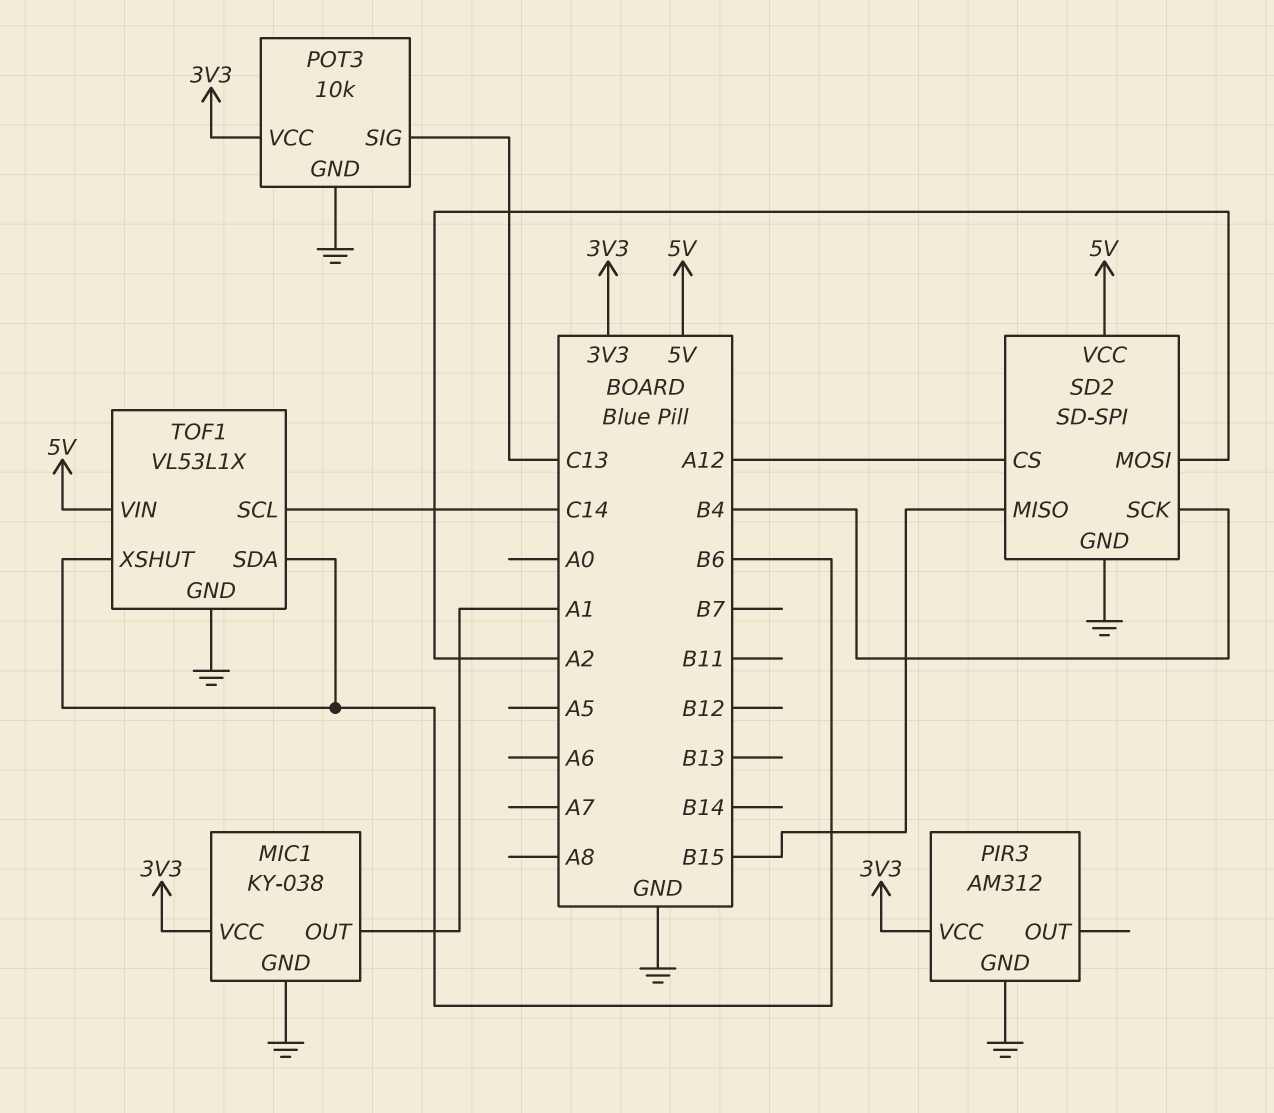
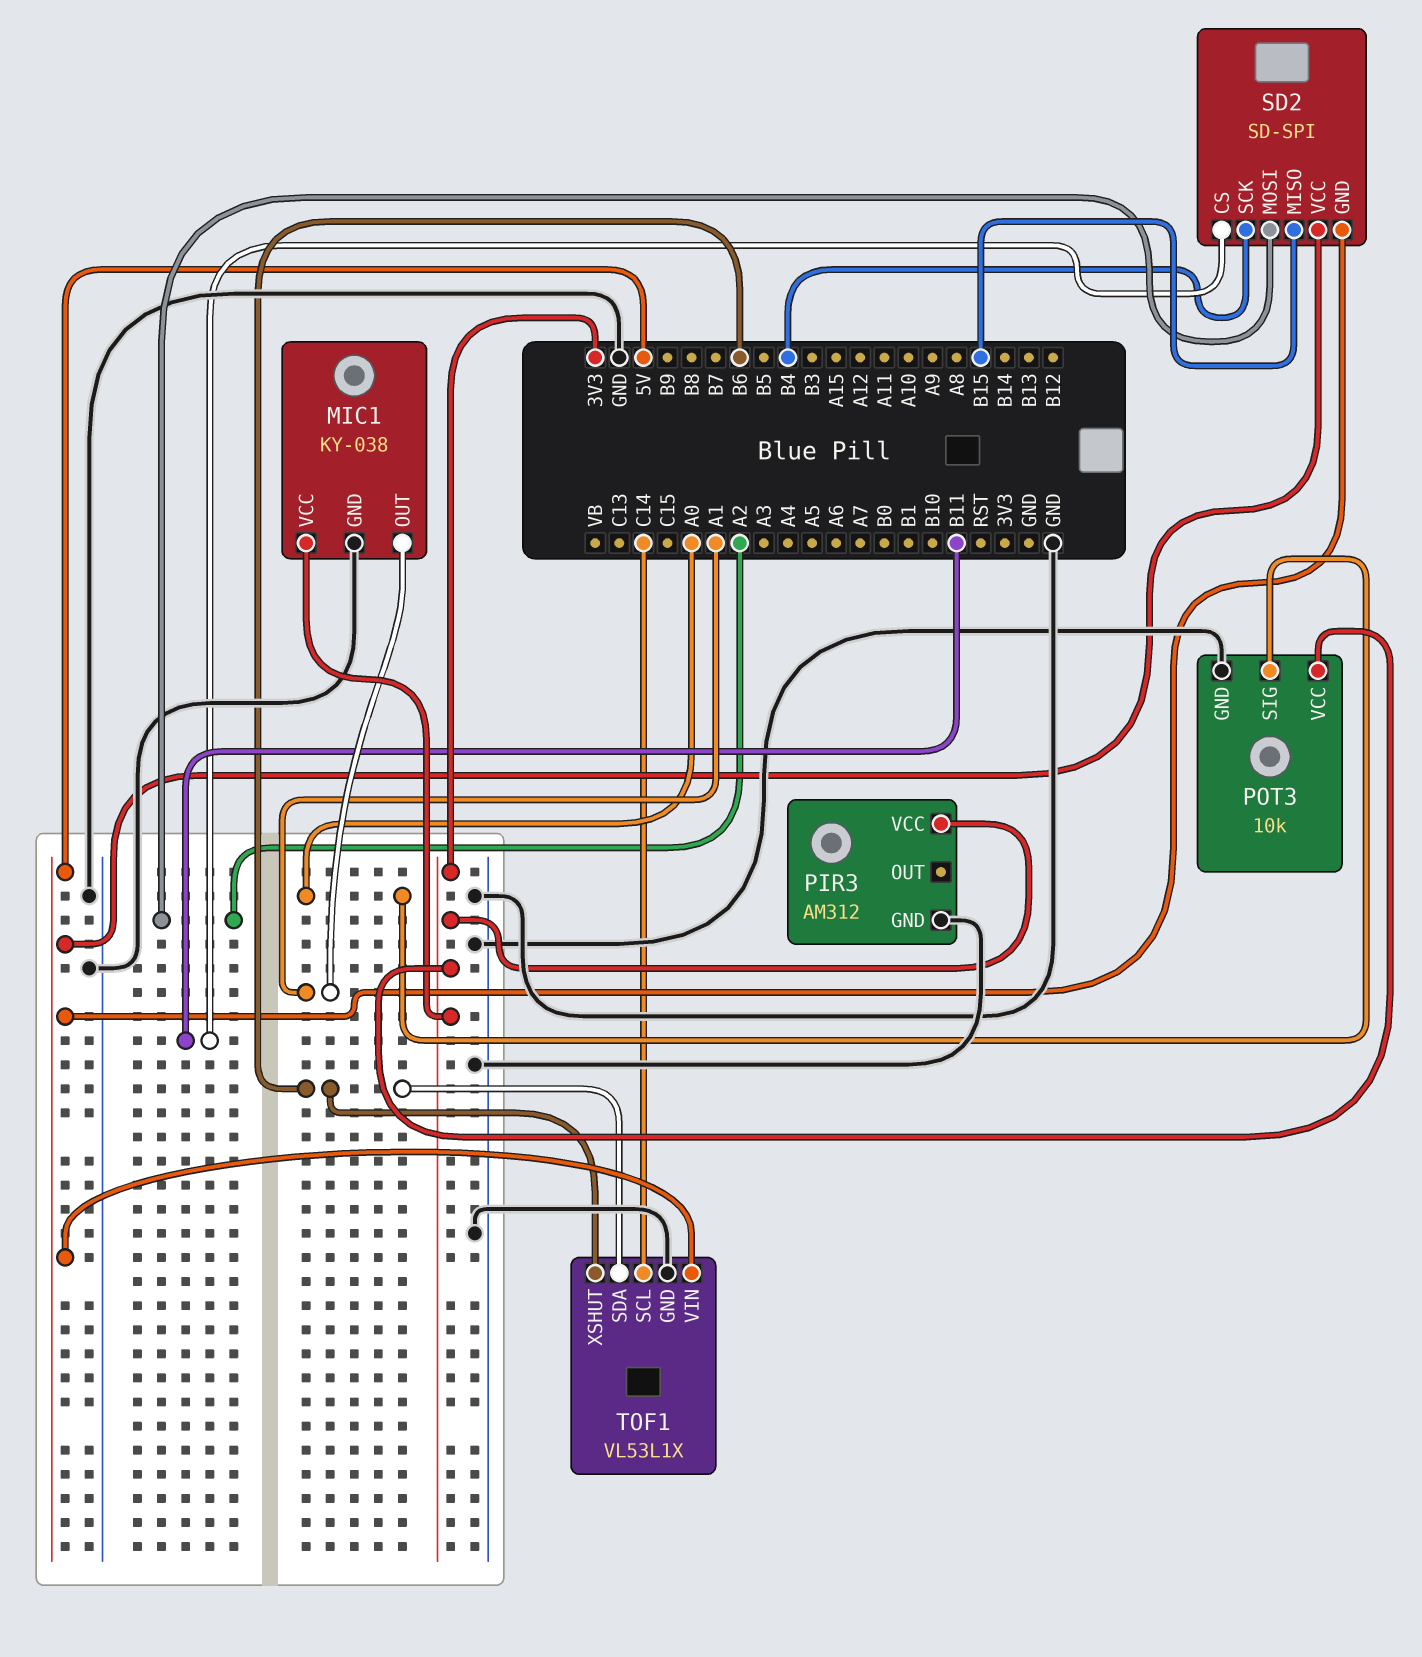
POT3 pin SIG: C13 -> A0
SD2 pin CS: A12 -> B11
SD2 pin GND: GND -> 5V

